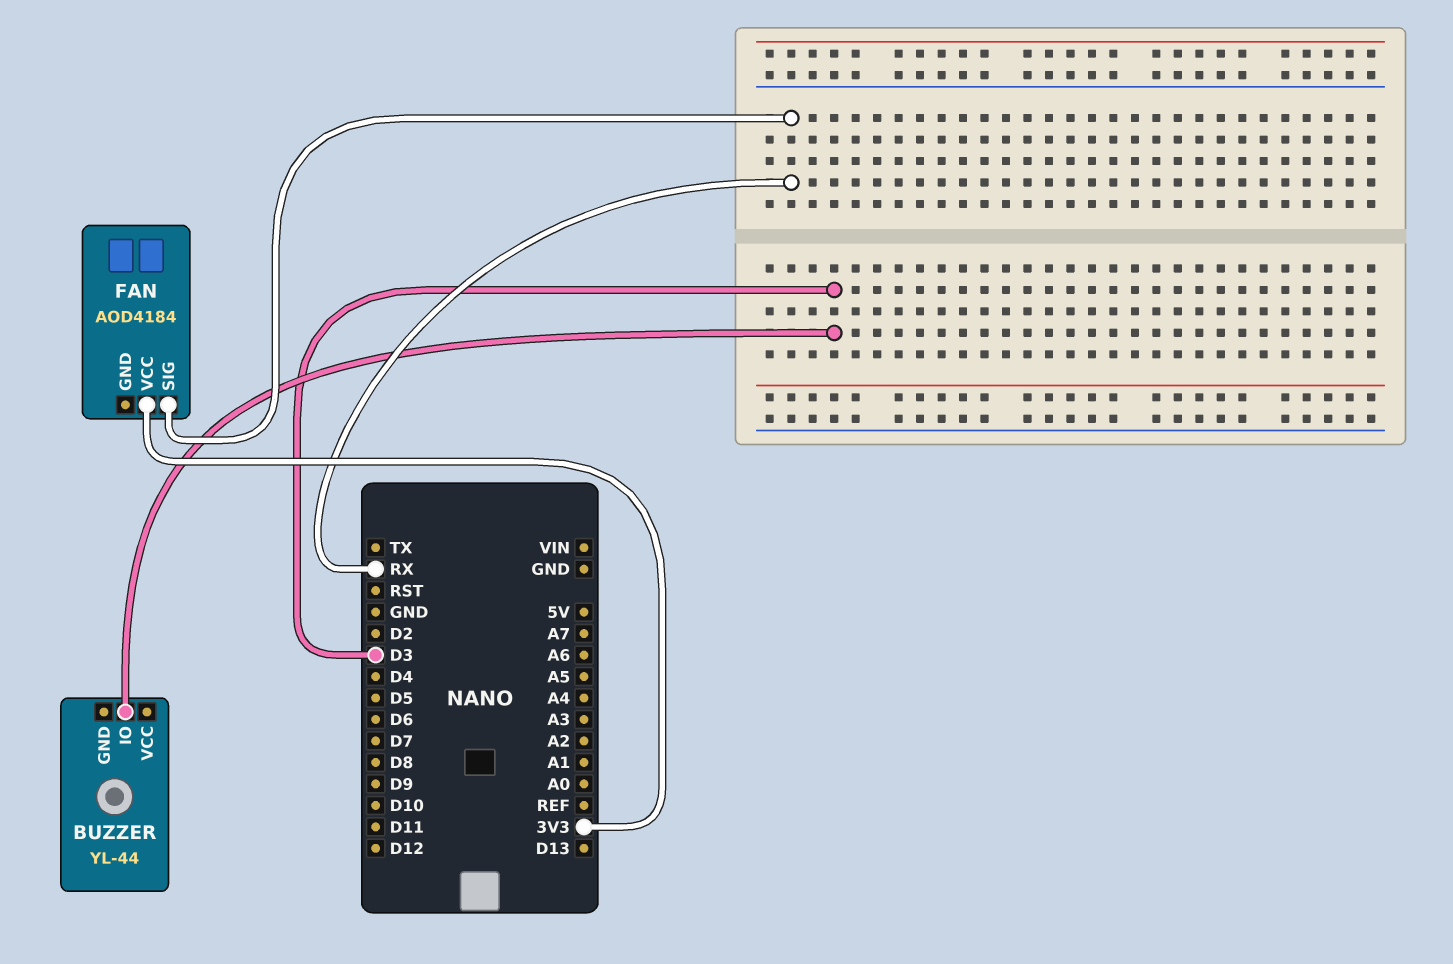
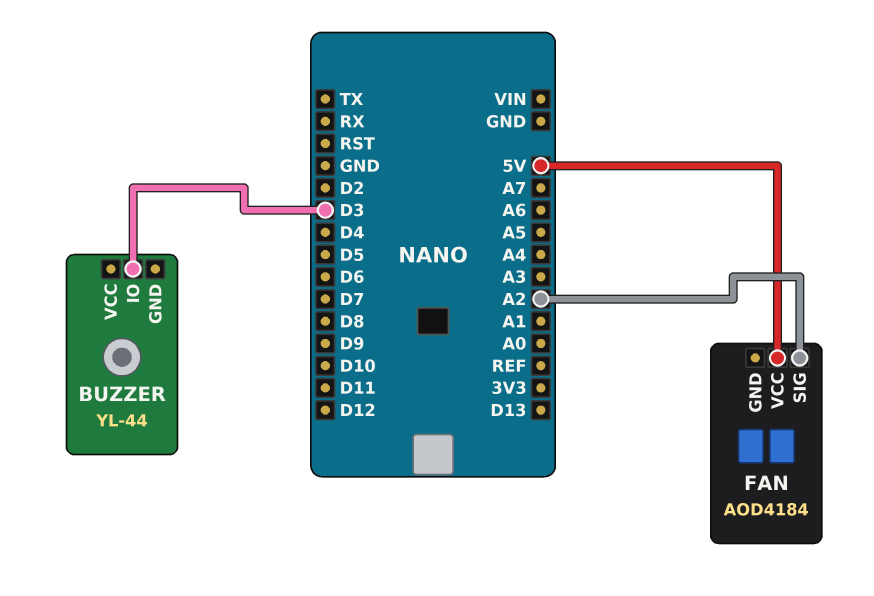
FAN pin SIG: RX -> A2
FAN pin VCC: 3V3 -> 5V

